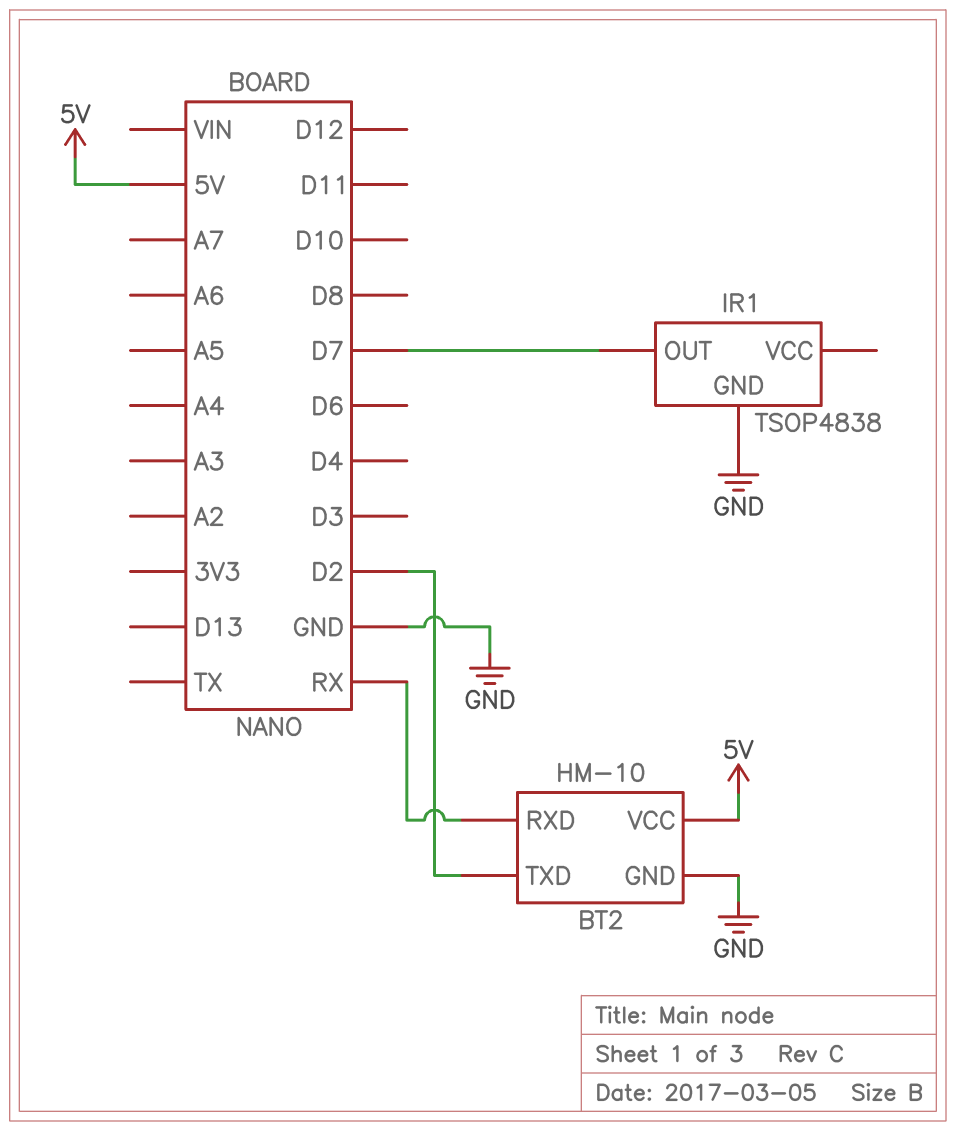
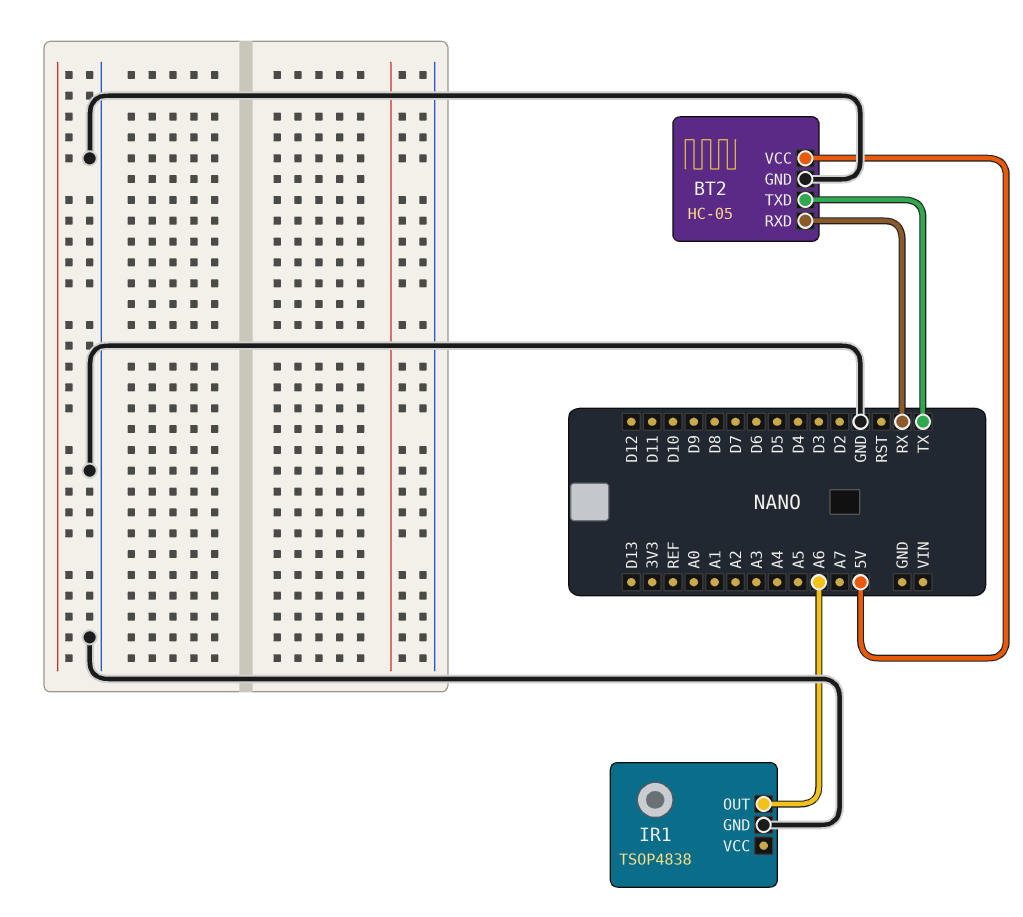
BT2: HM-10 -> HC-05
BT2 pin TXD: D2 -> TX
IR1 pin OUT: D7 -> A6

